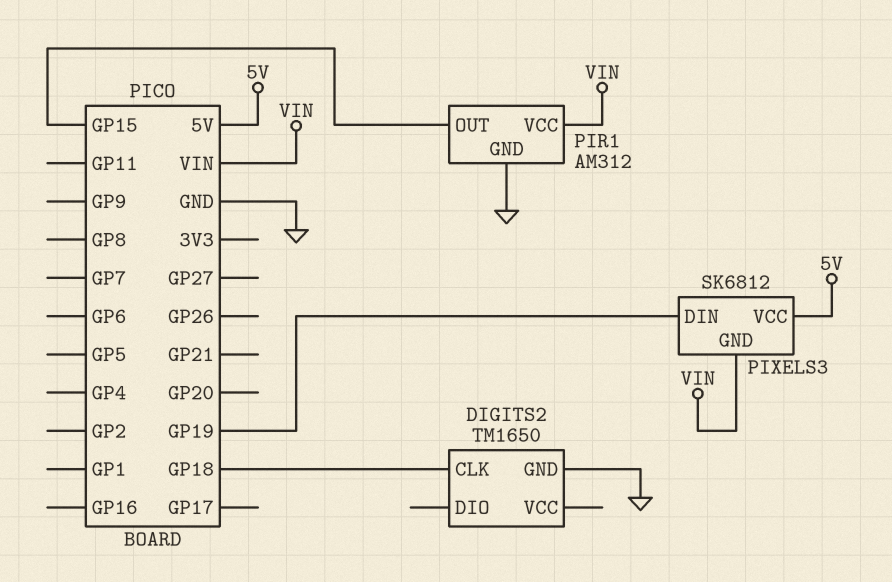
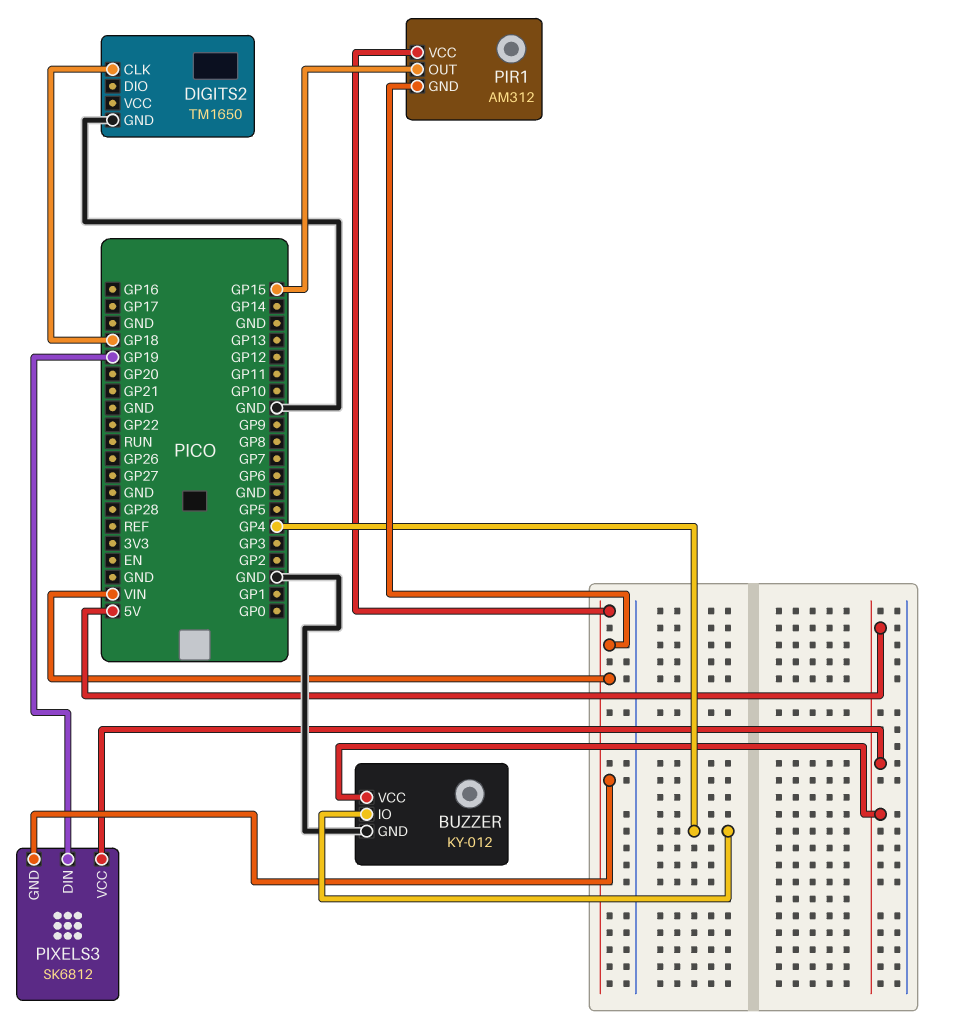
BUZZER: none -> KY-012
BUZZER pin GND: none -> GND
BUZZER pin IO: none -> GP4
BUZZER pin VCC: none -> 5V
PIR1 pin GND: GND -> VIN

